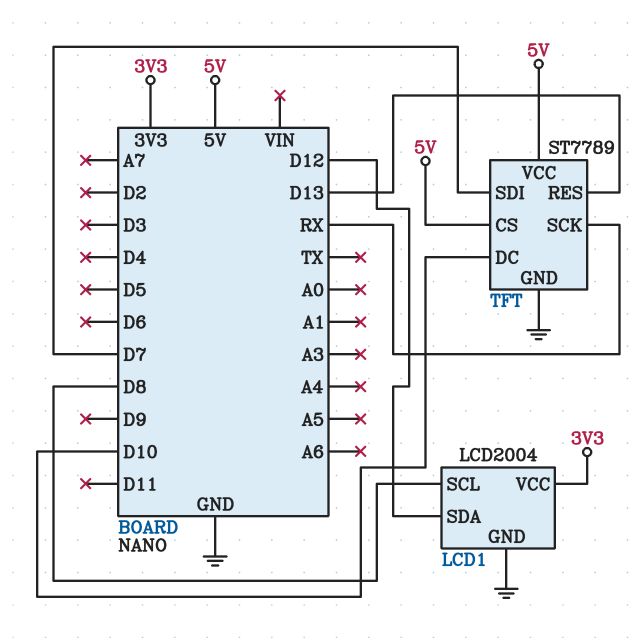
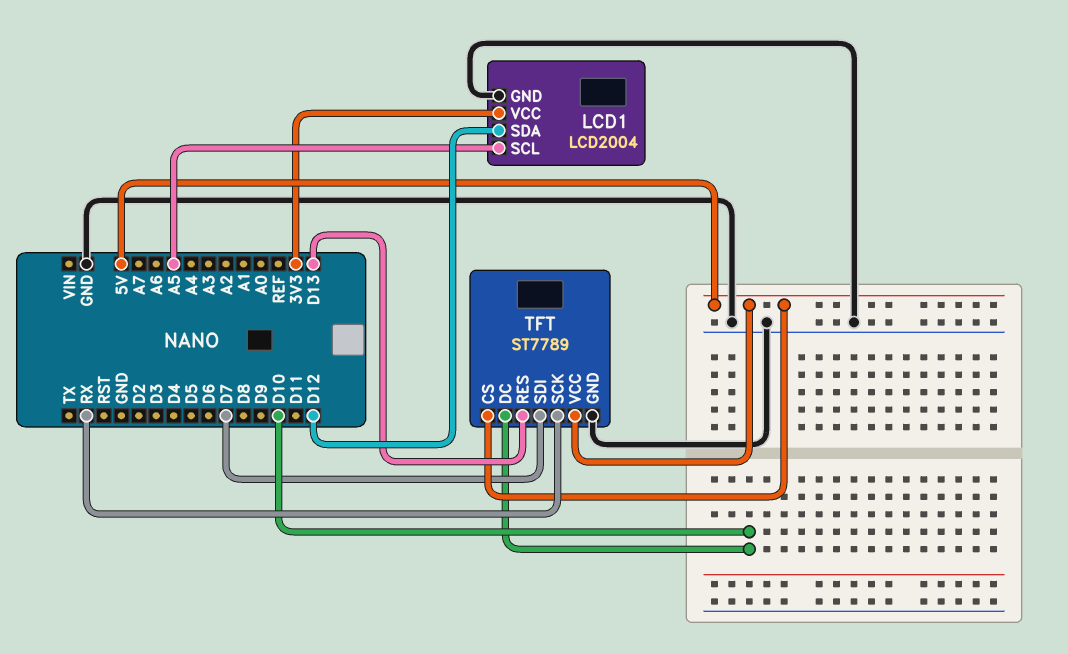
LCD1 pin SCL: D8 -> A5

